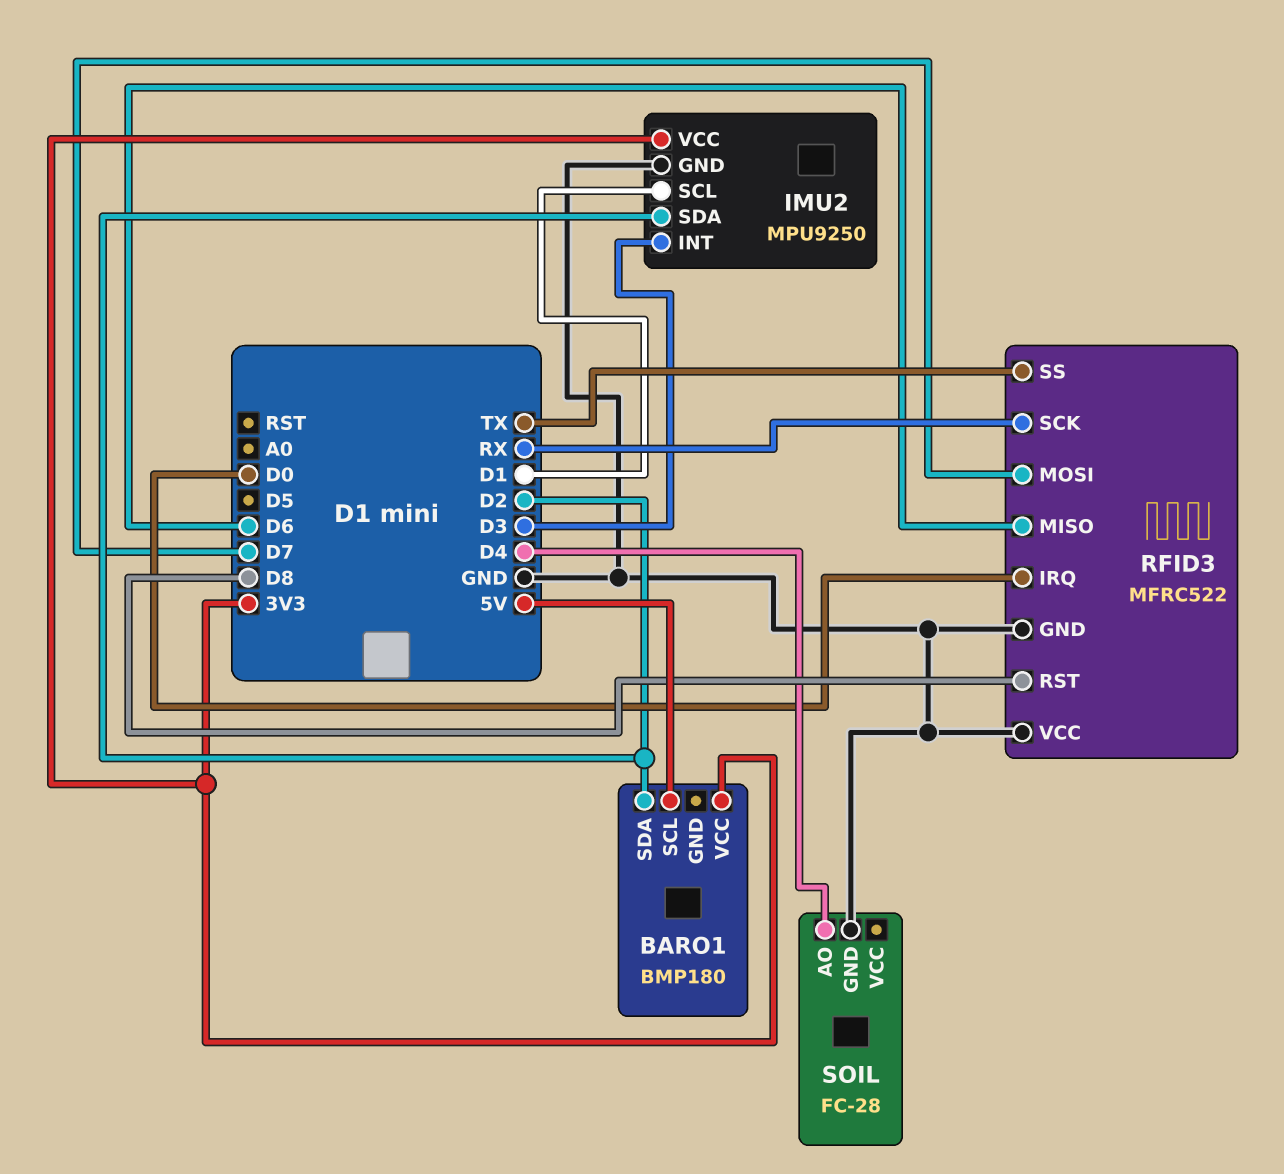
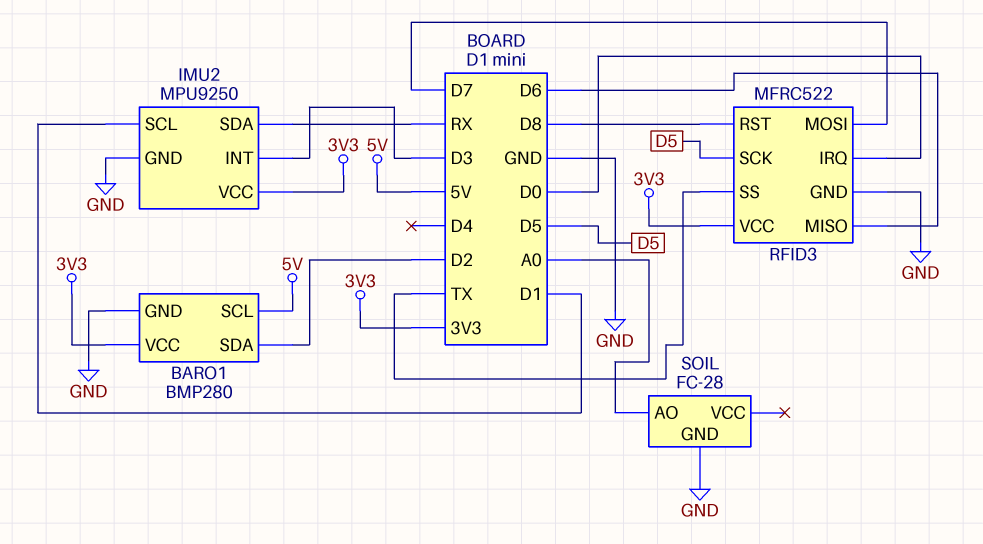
BARO1: BMP180 -> BMP280
BARO1 pin GND: none -> GND
IMU2 pin SDA: D2 -> RX
RFID3 pin SCK: RX -> D5
RFID3 pin VCC: GND -> 3V3
SOIL pin AO: D4 -> A0

